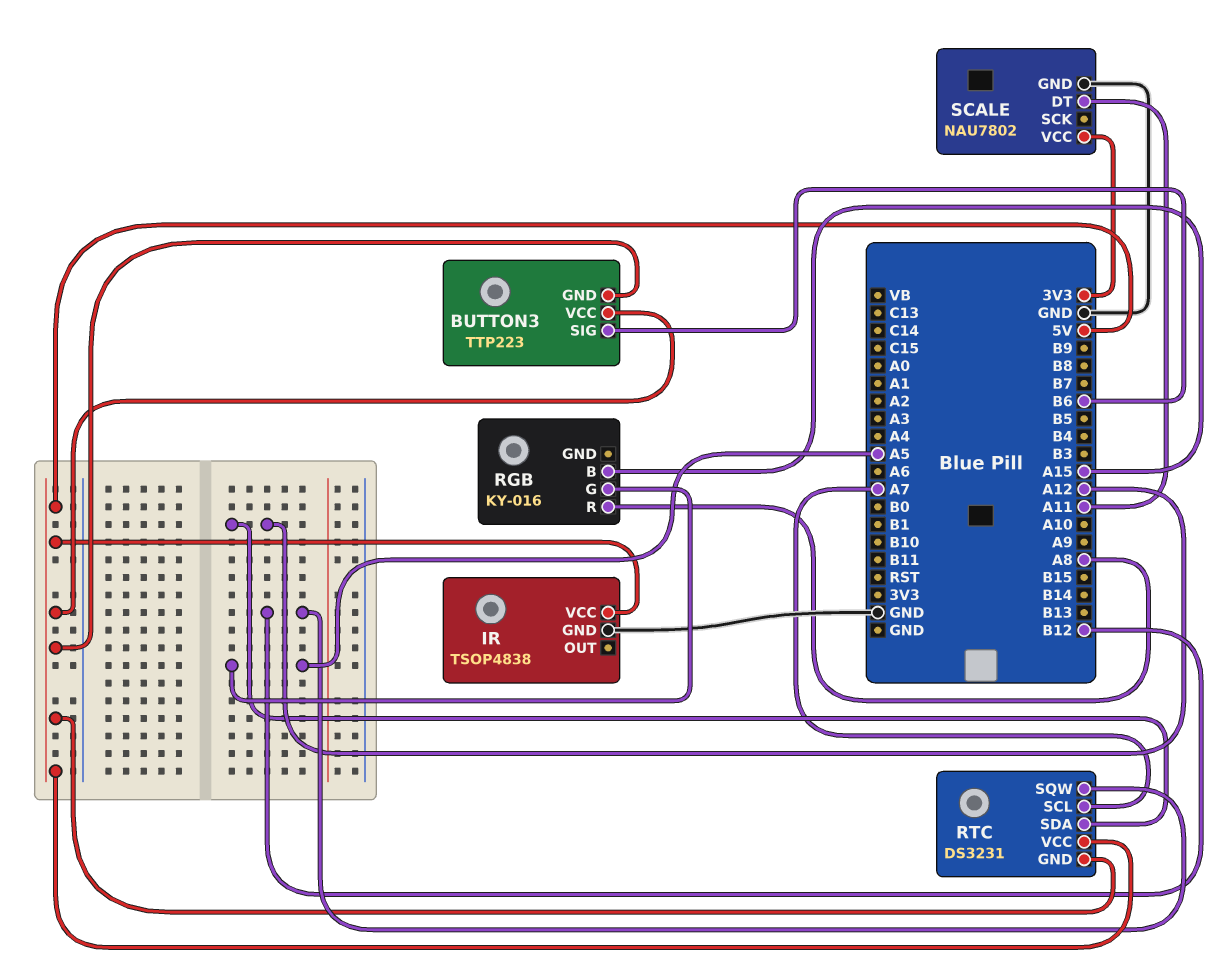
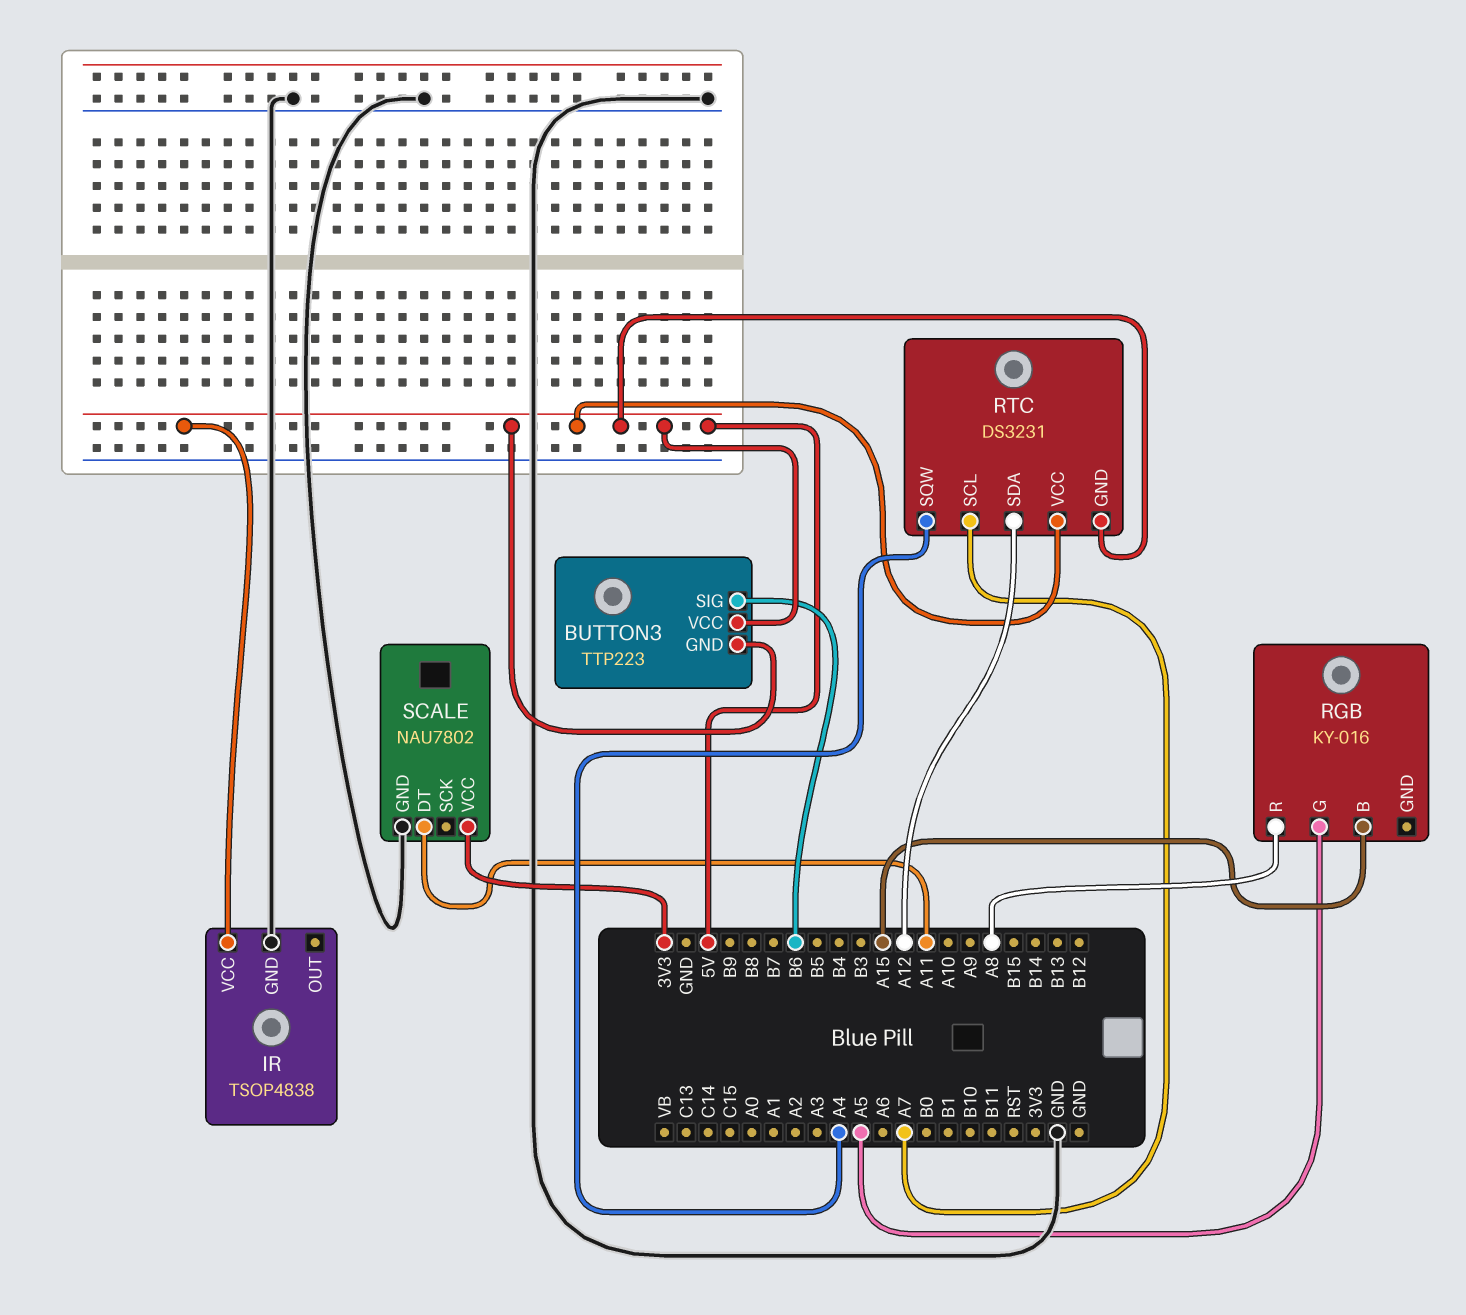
RTC pin SQW: B12 -> A4

